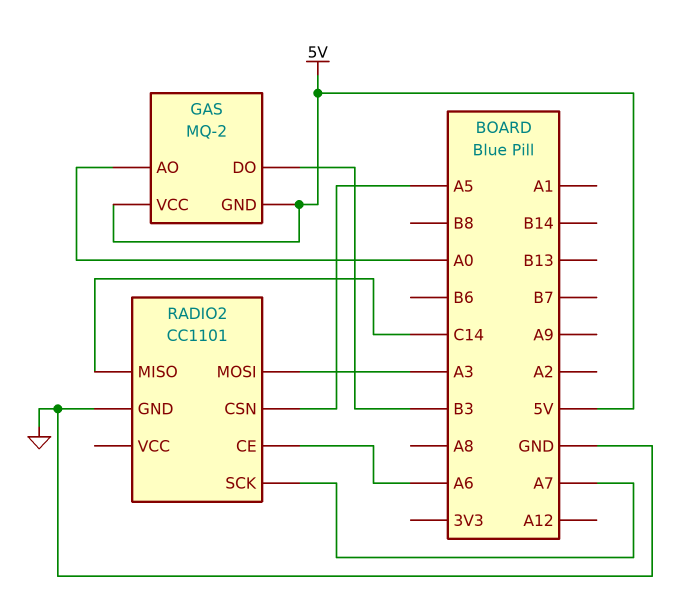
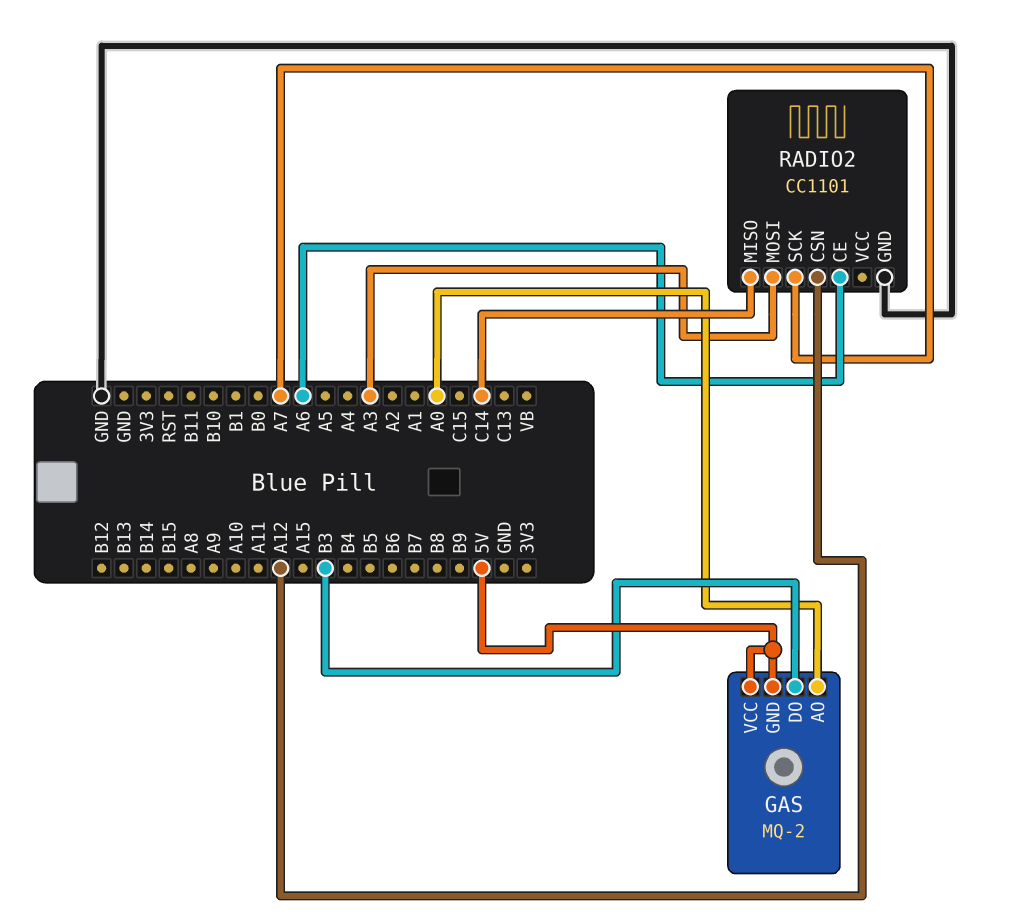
RADIO2 pin CSN: A5 -> A12

